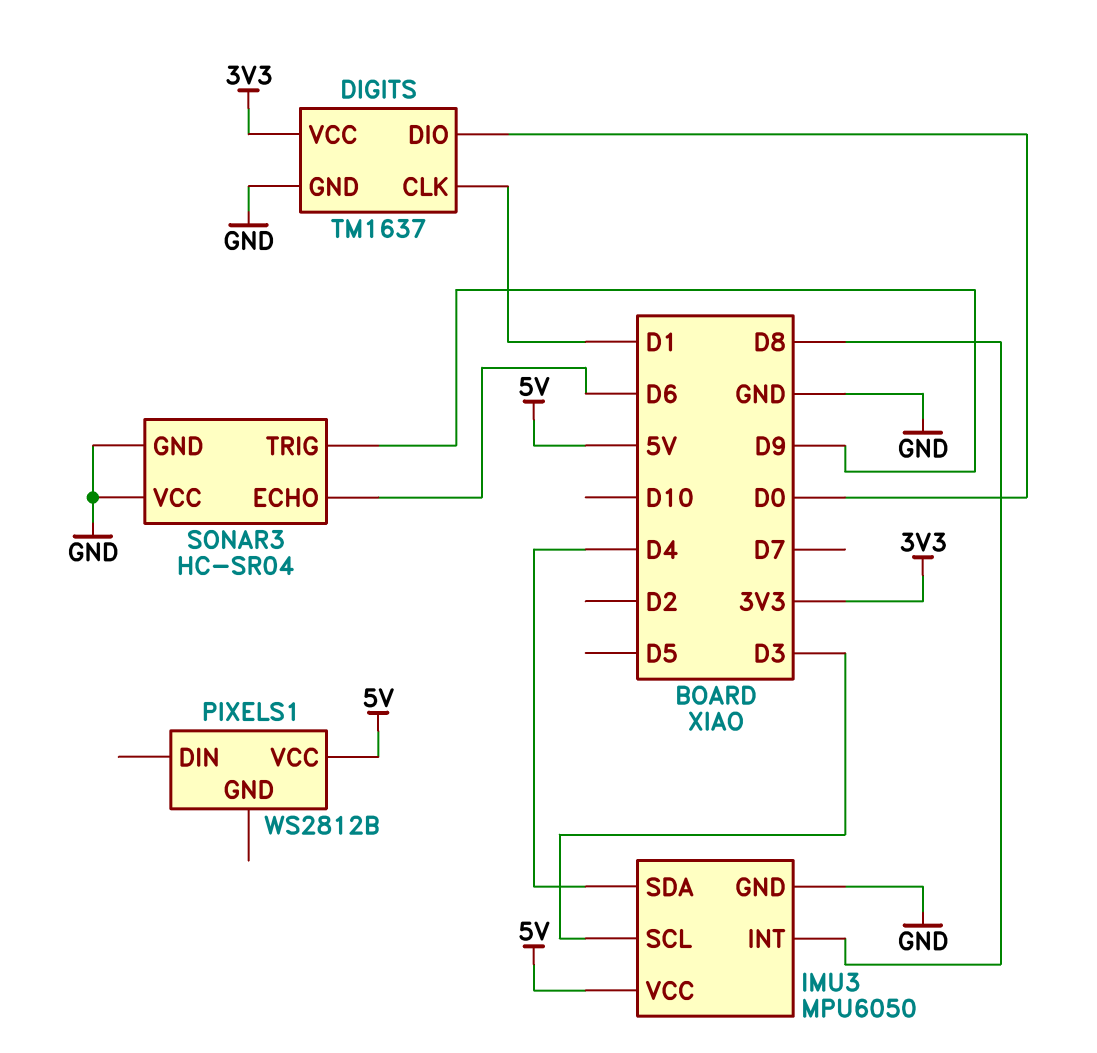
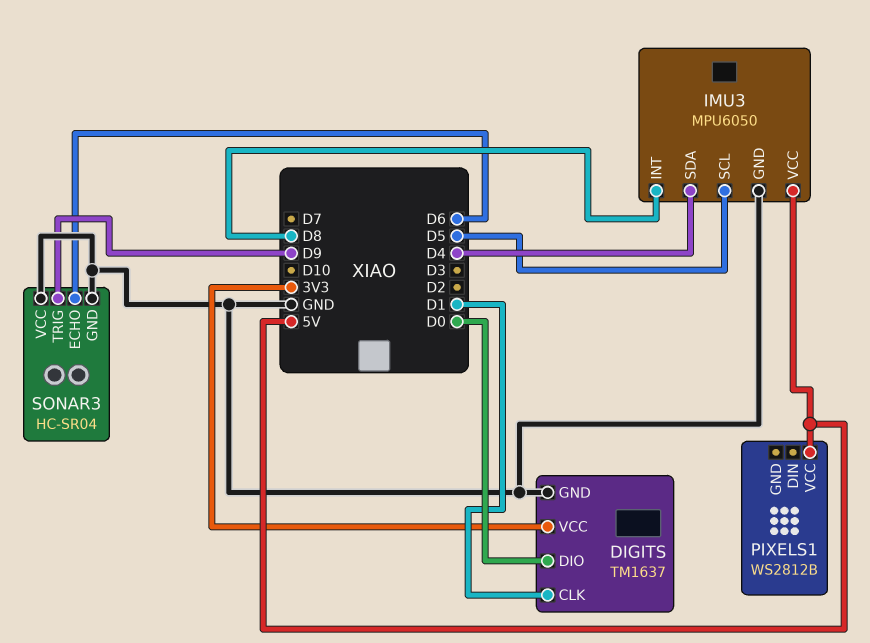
IMU3 pin SCL: D3 -> D5

